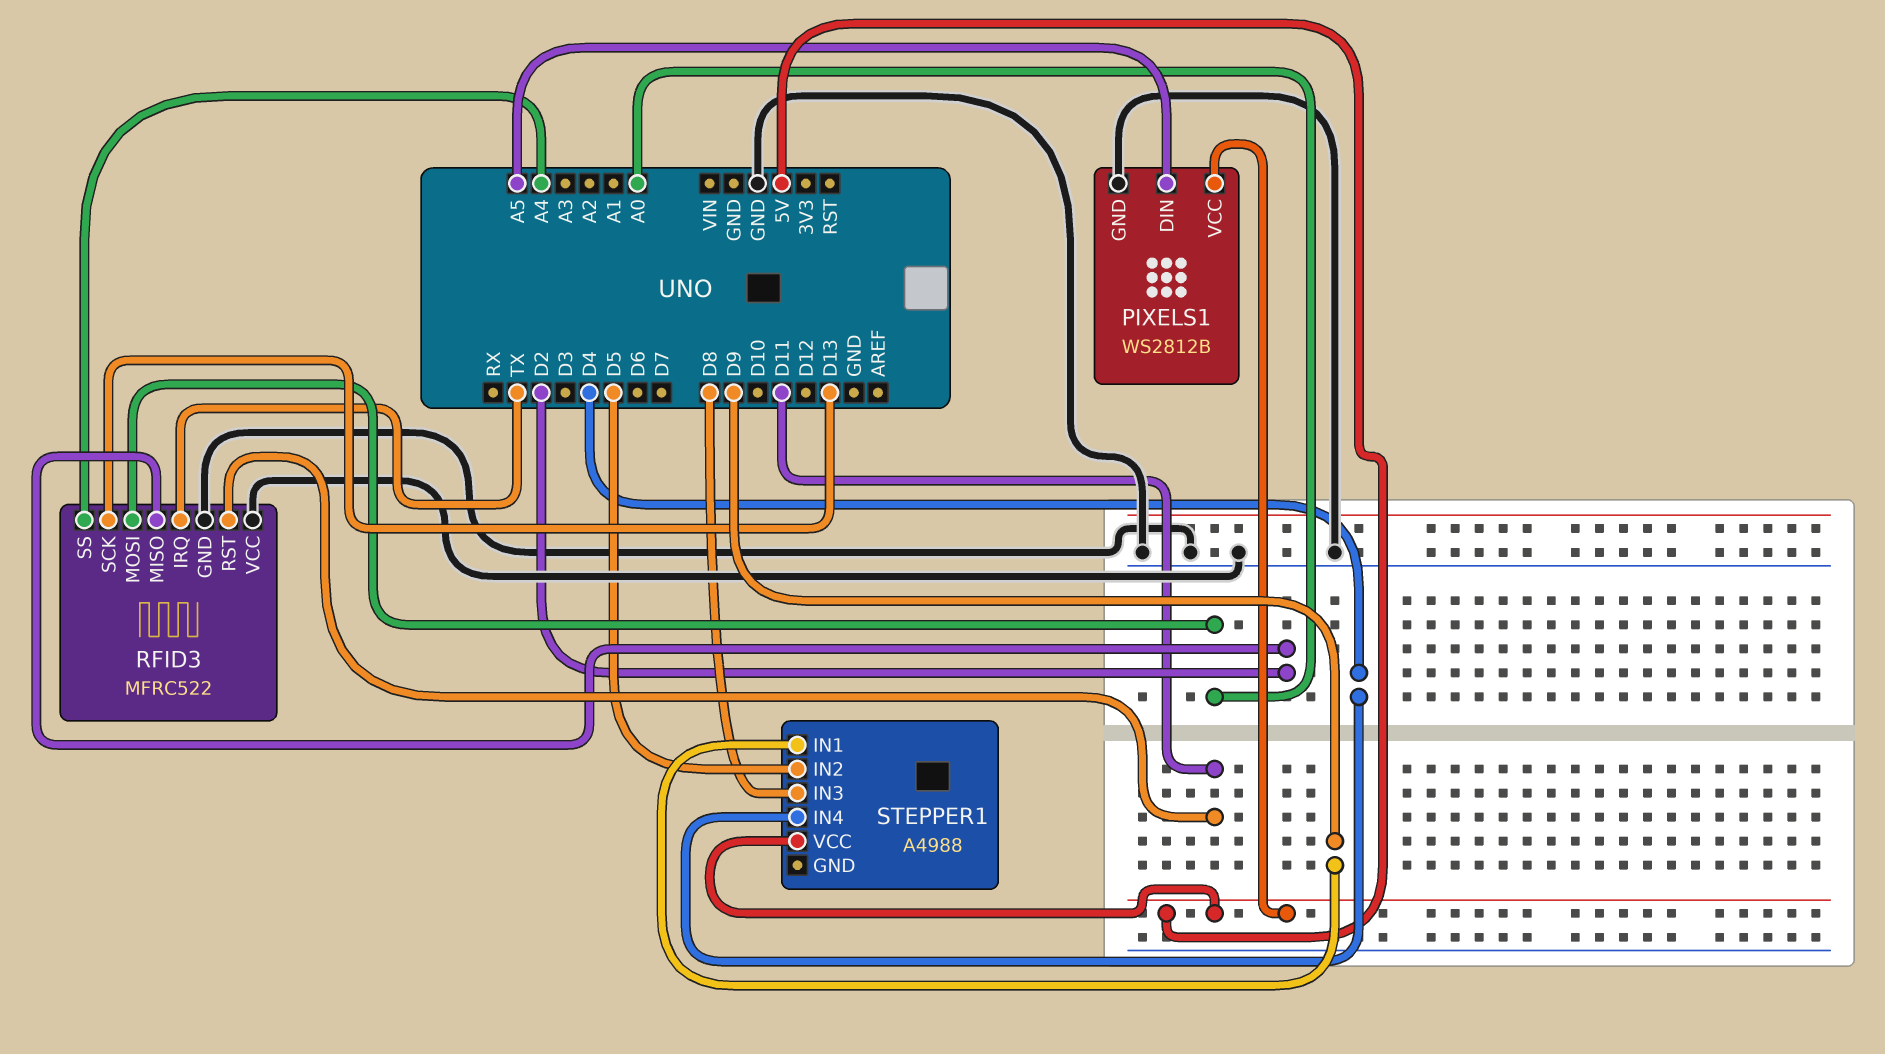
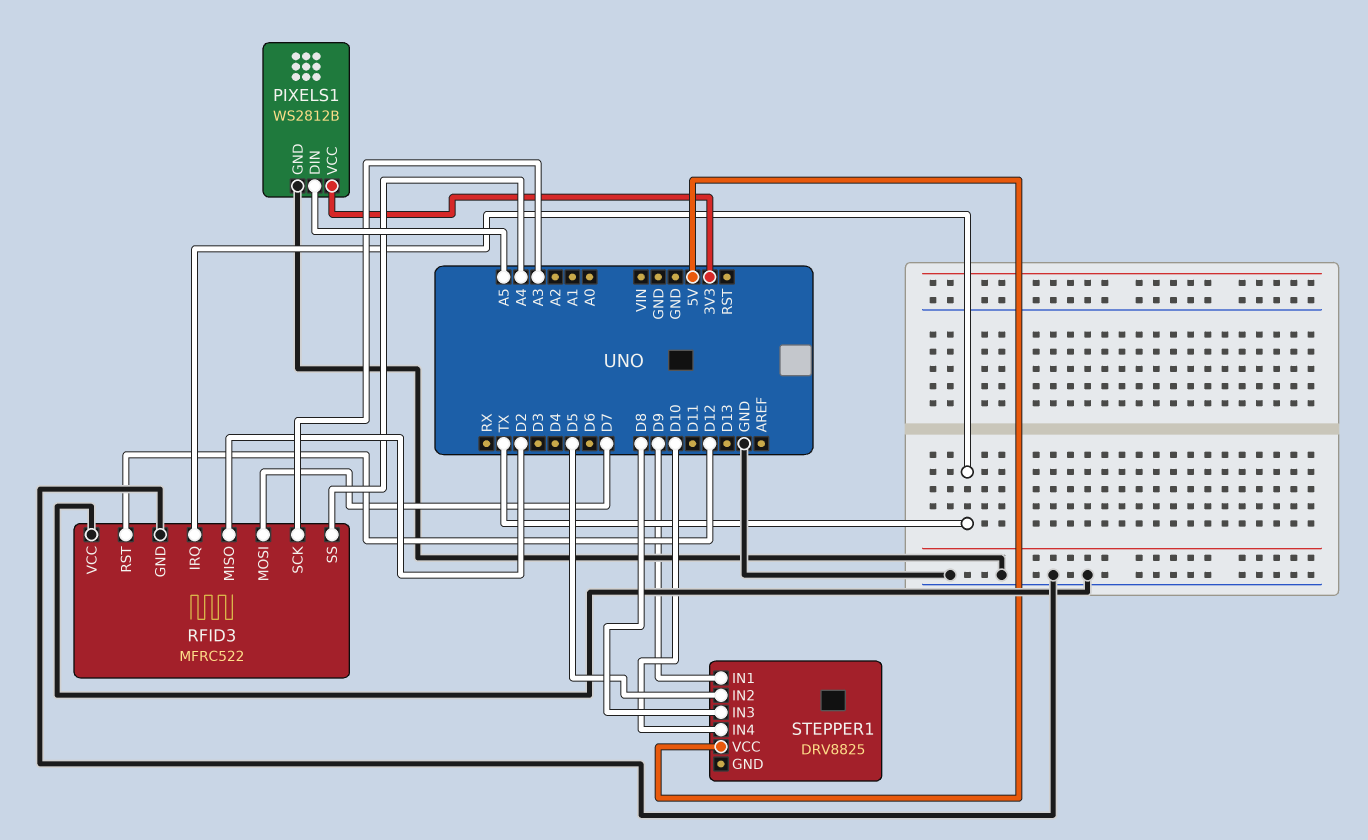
PIXELS1 pin VCC: 5V -> 3V3
RFID3 pin MOSI: A0 -> D7
RFID3 pin RST: D11 -> D12
RFID3 pin SCK: D13 -> A3
STEPPER1: A4988 -> DRV8825
STEPPER1 pin IN4: D4 -> D10

